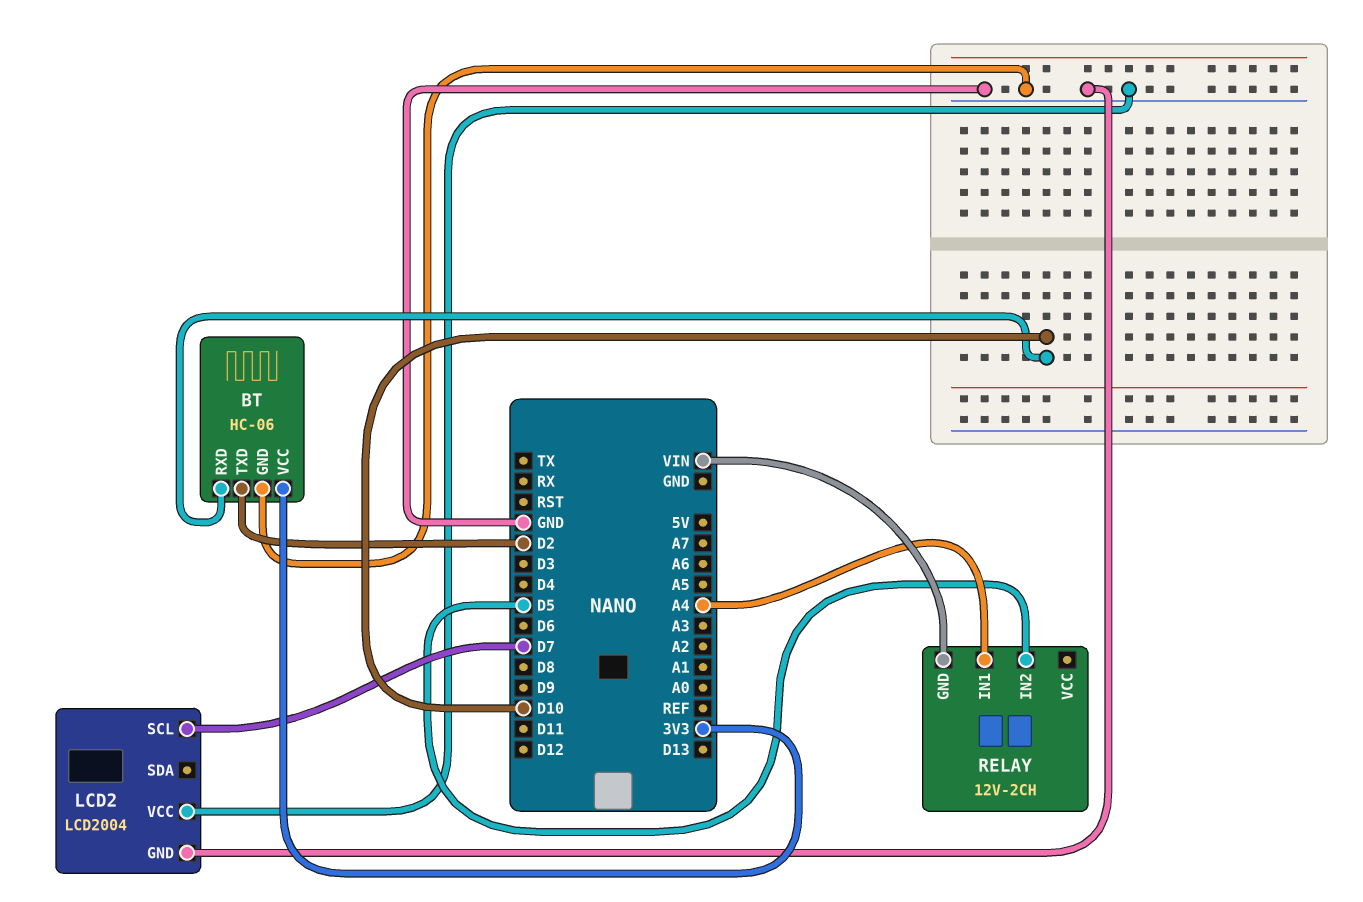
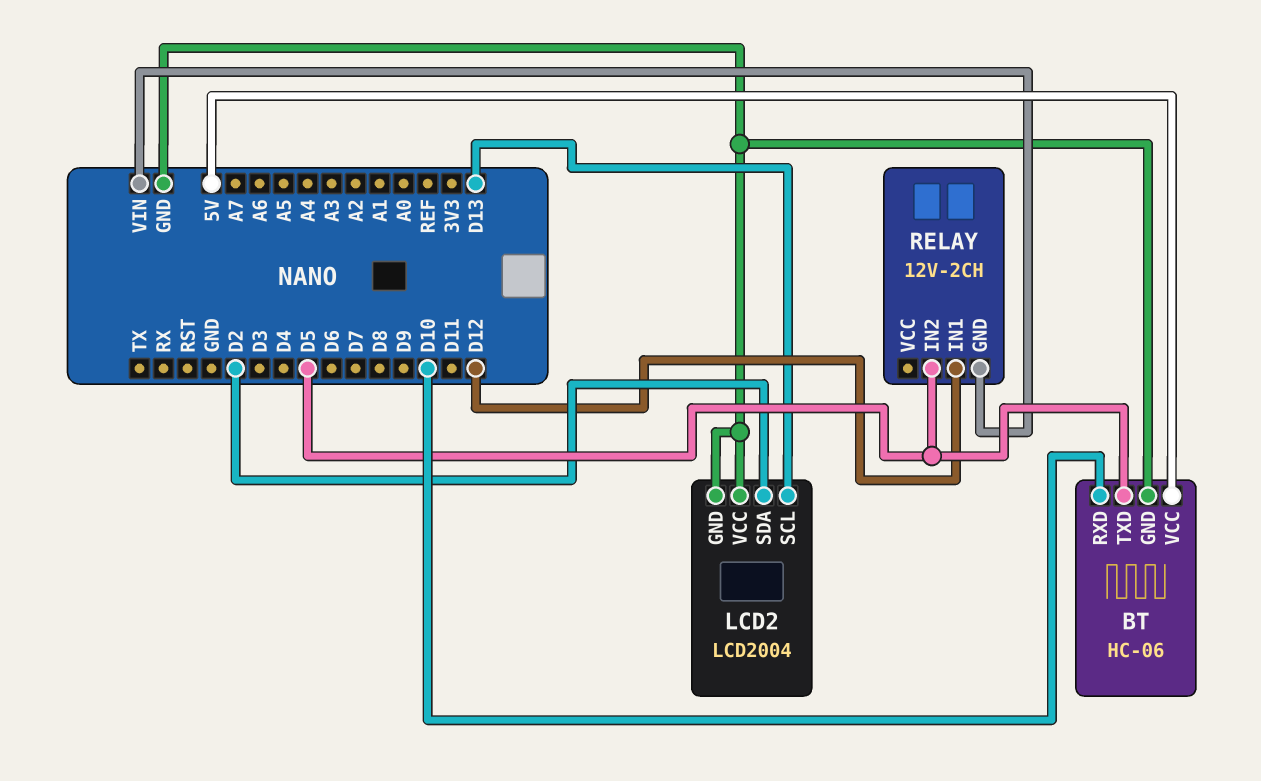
BT pin TXD: D2 -> D5
BT pin VCC: 3V3 -> 5V
LCD2 pin SCL: D7 -> D13
LCD2 pin SDA: none -> D2
RELAY pin IN1: A4 -> D12

